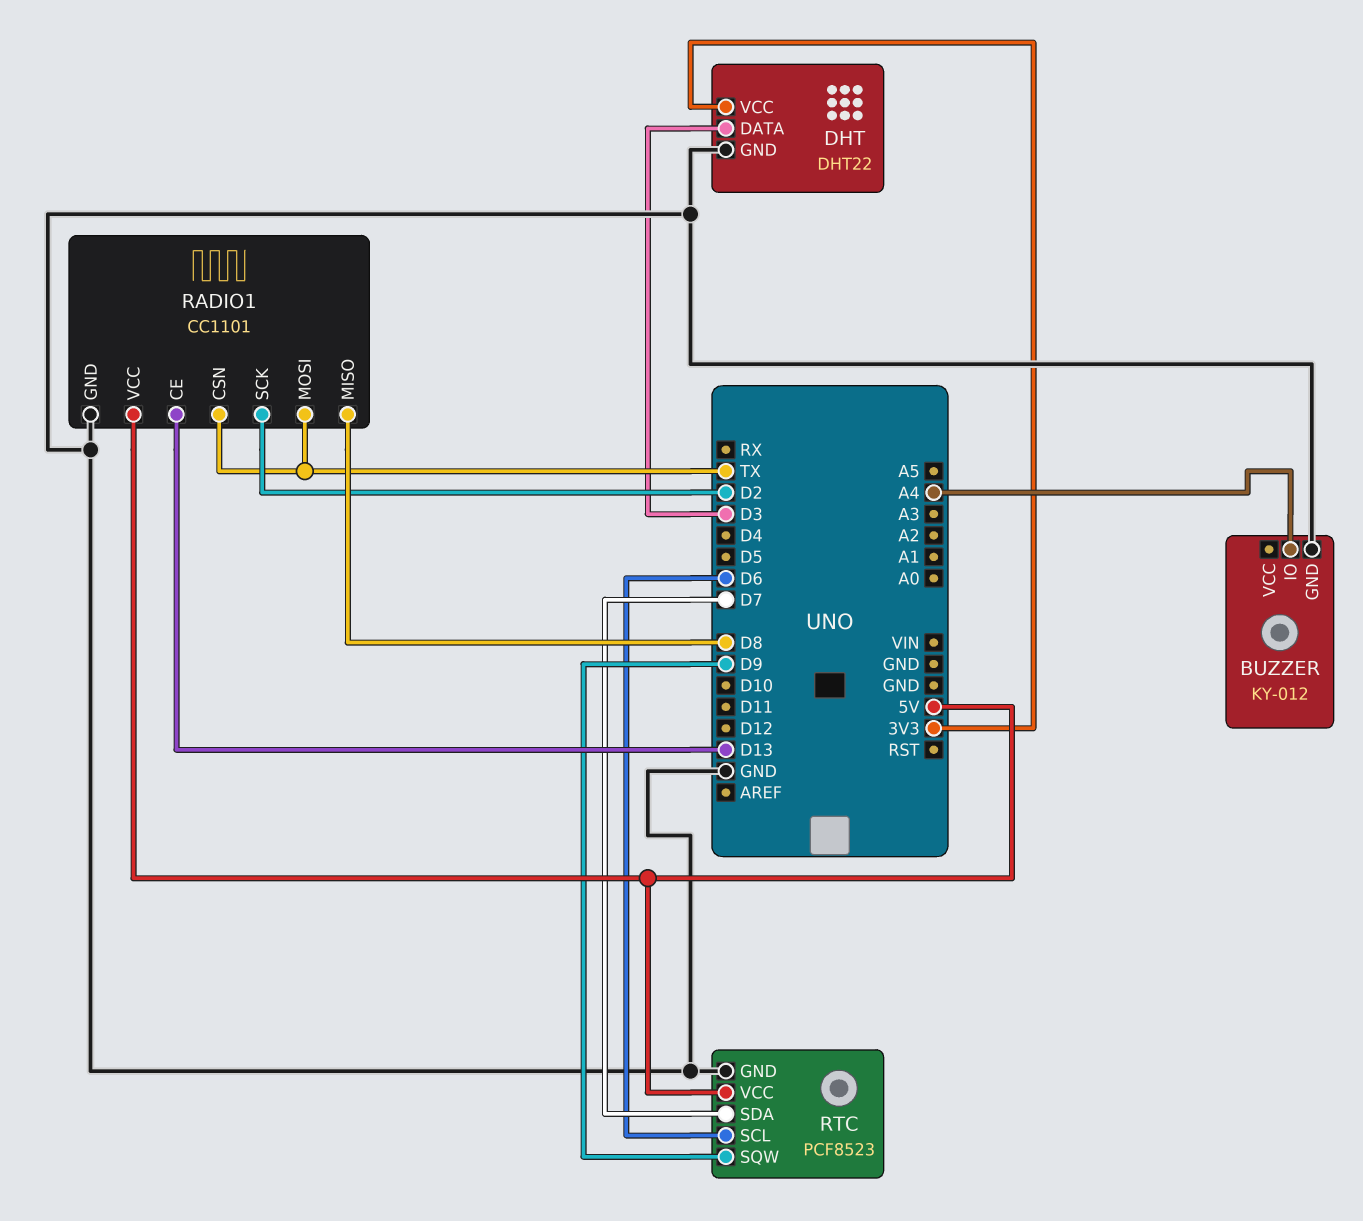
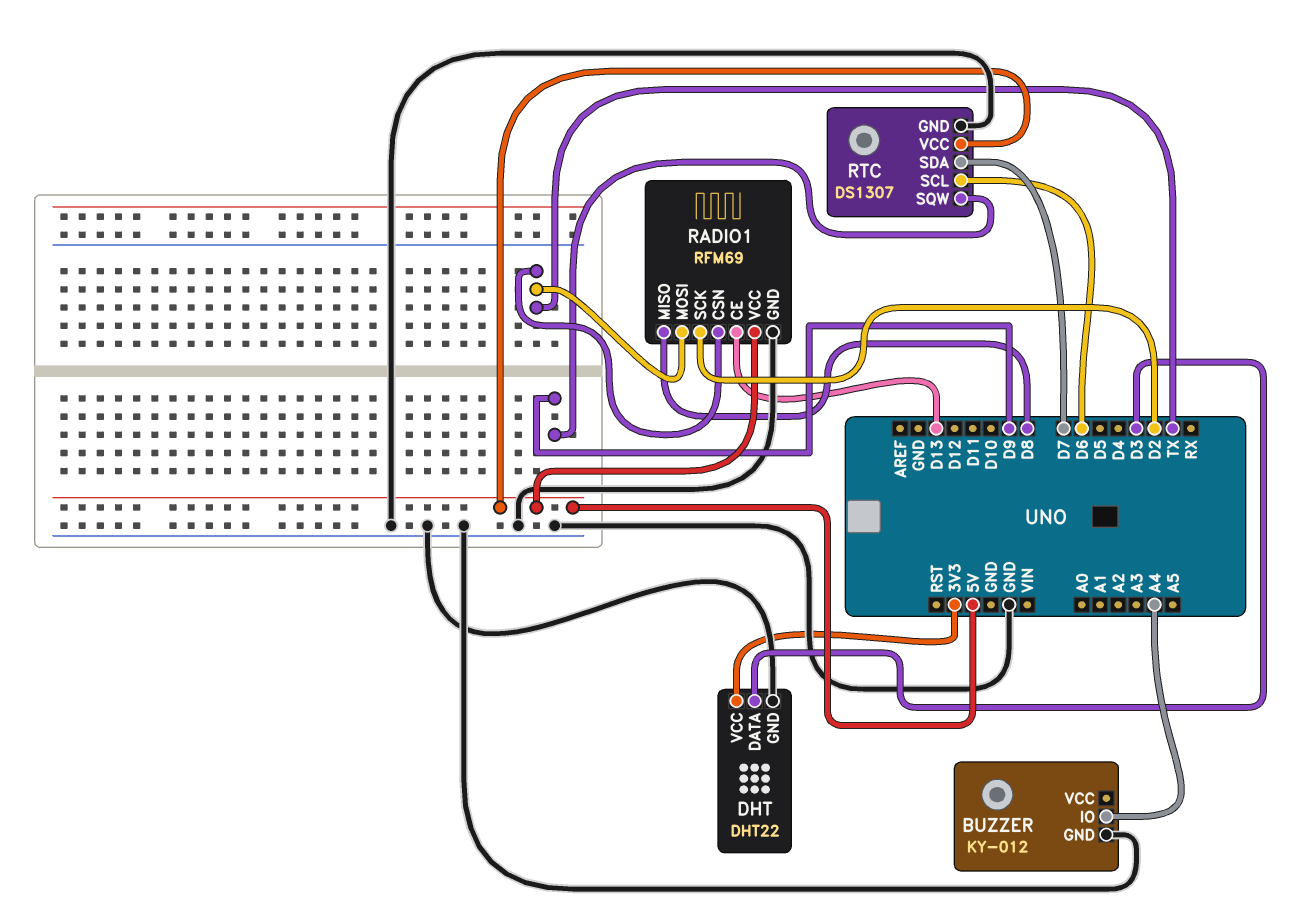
RADIO1: CC1101 -> RFM69
RTC: PCF8523 -> DS1307

